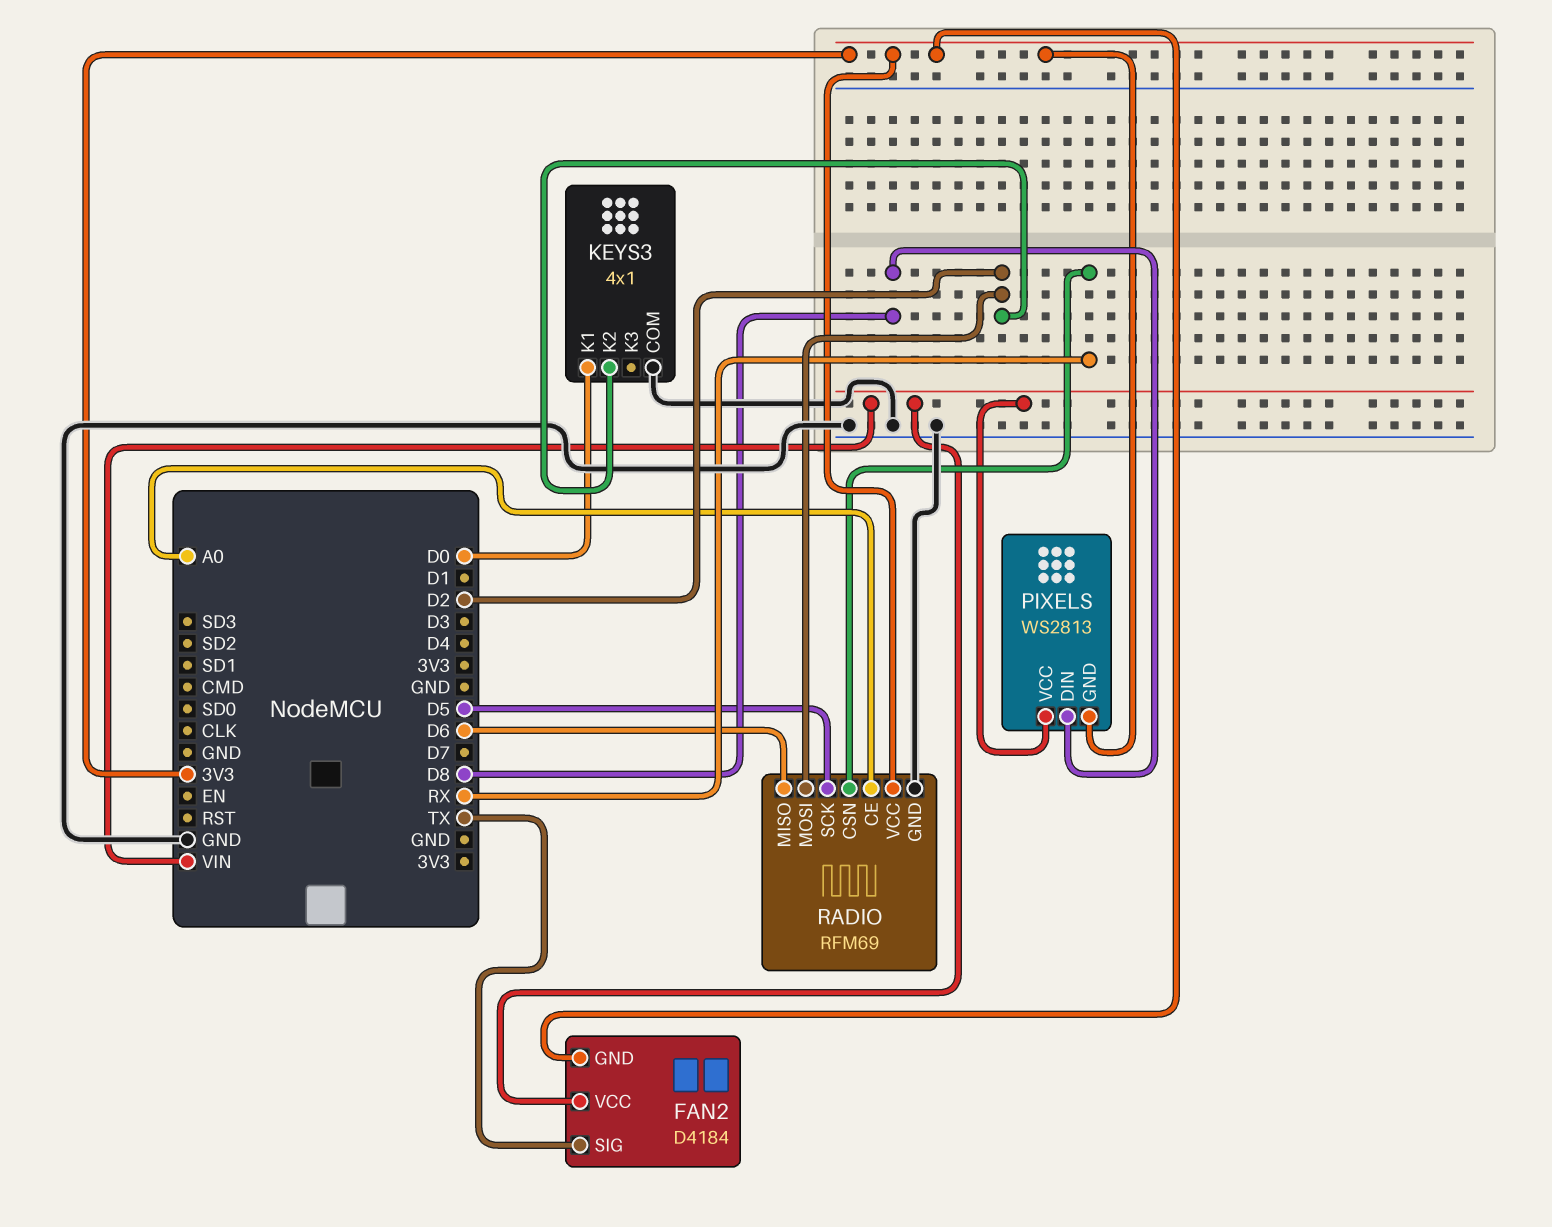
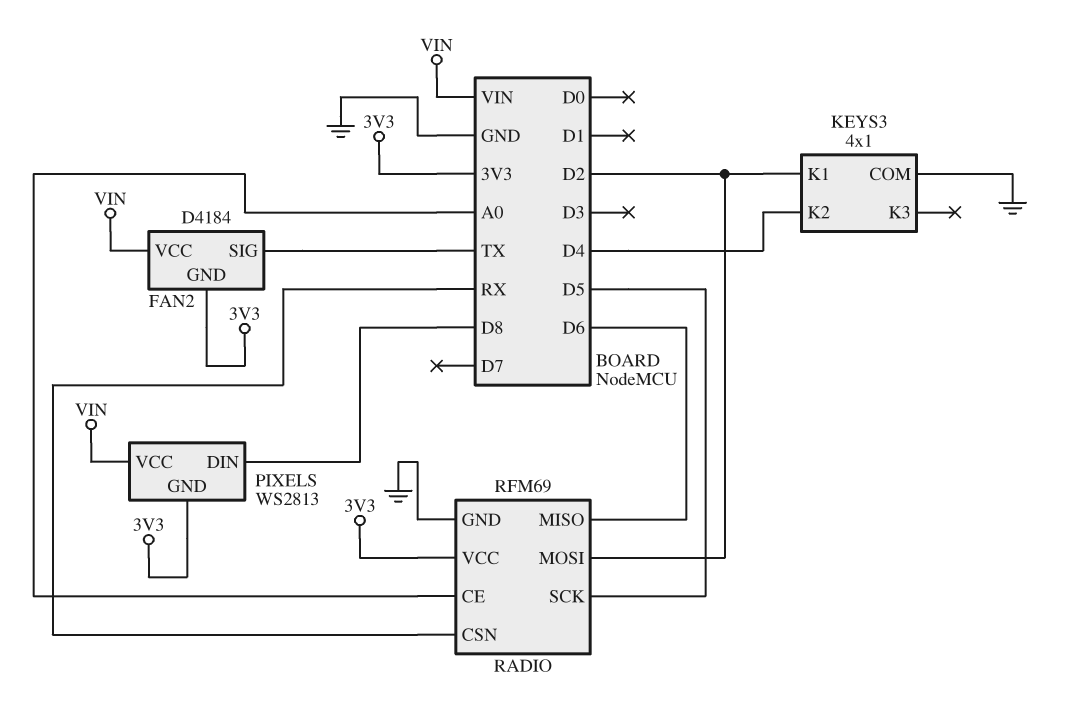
KEYS3 pin K1: D0 -> D2
KEYS3 pin K2: D2 -> D4

